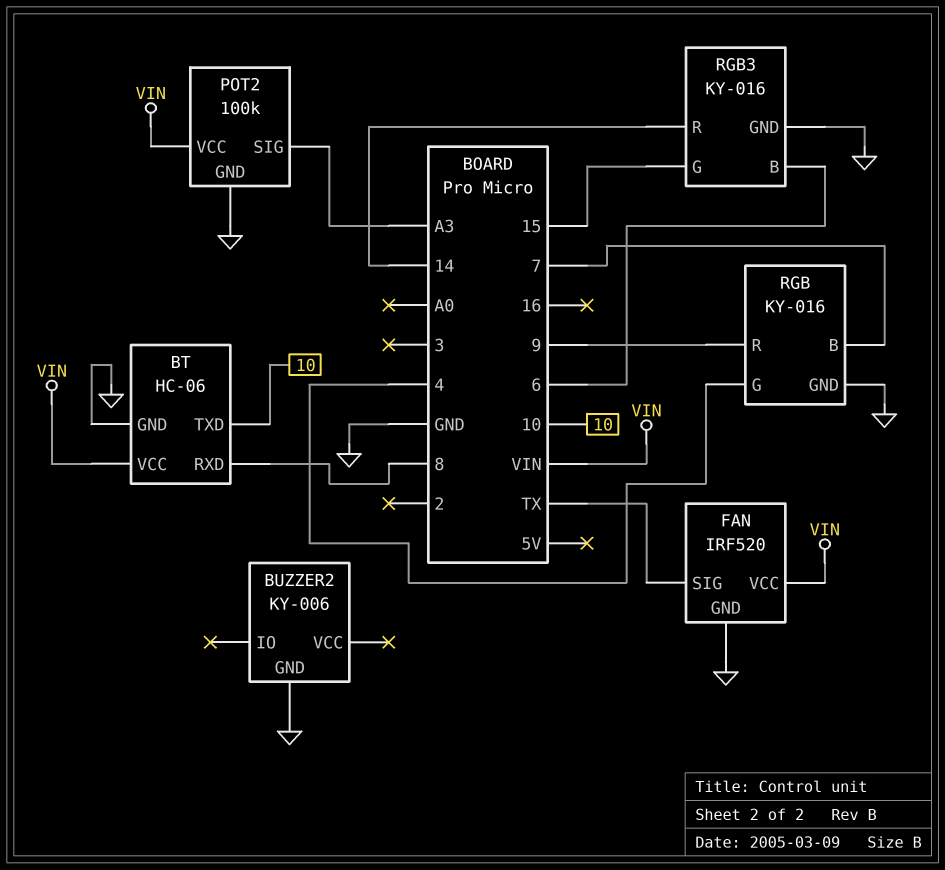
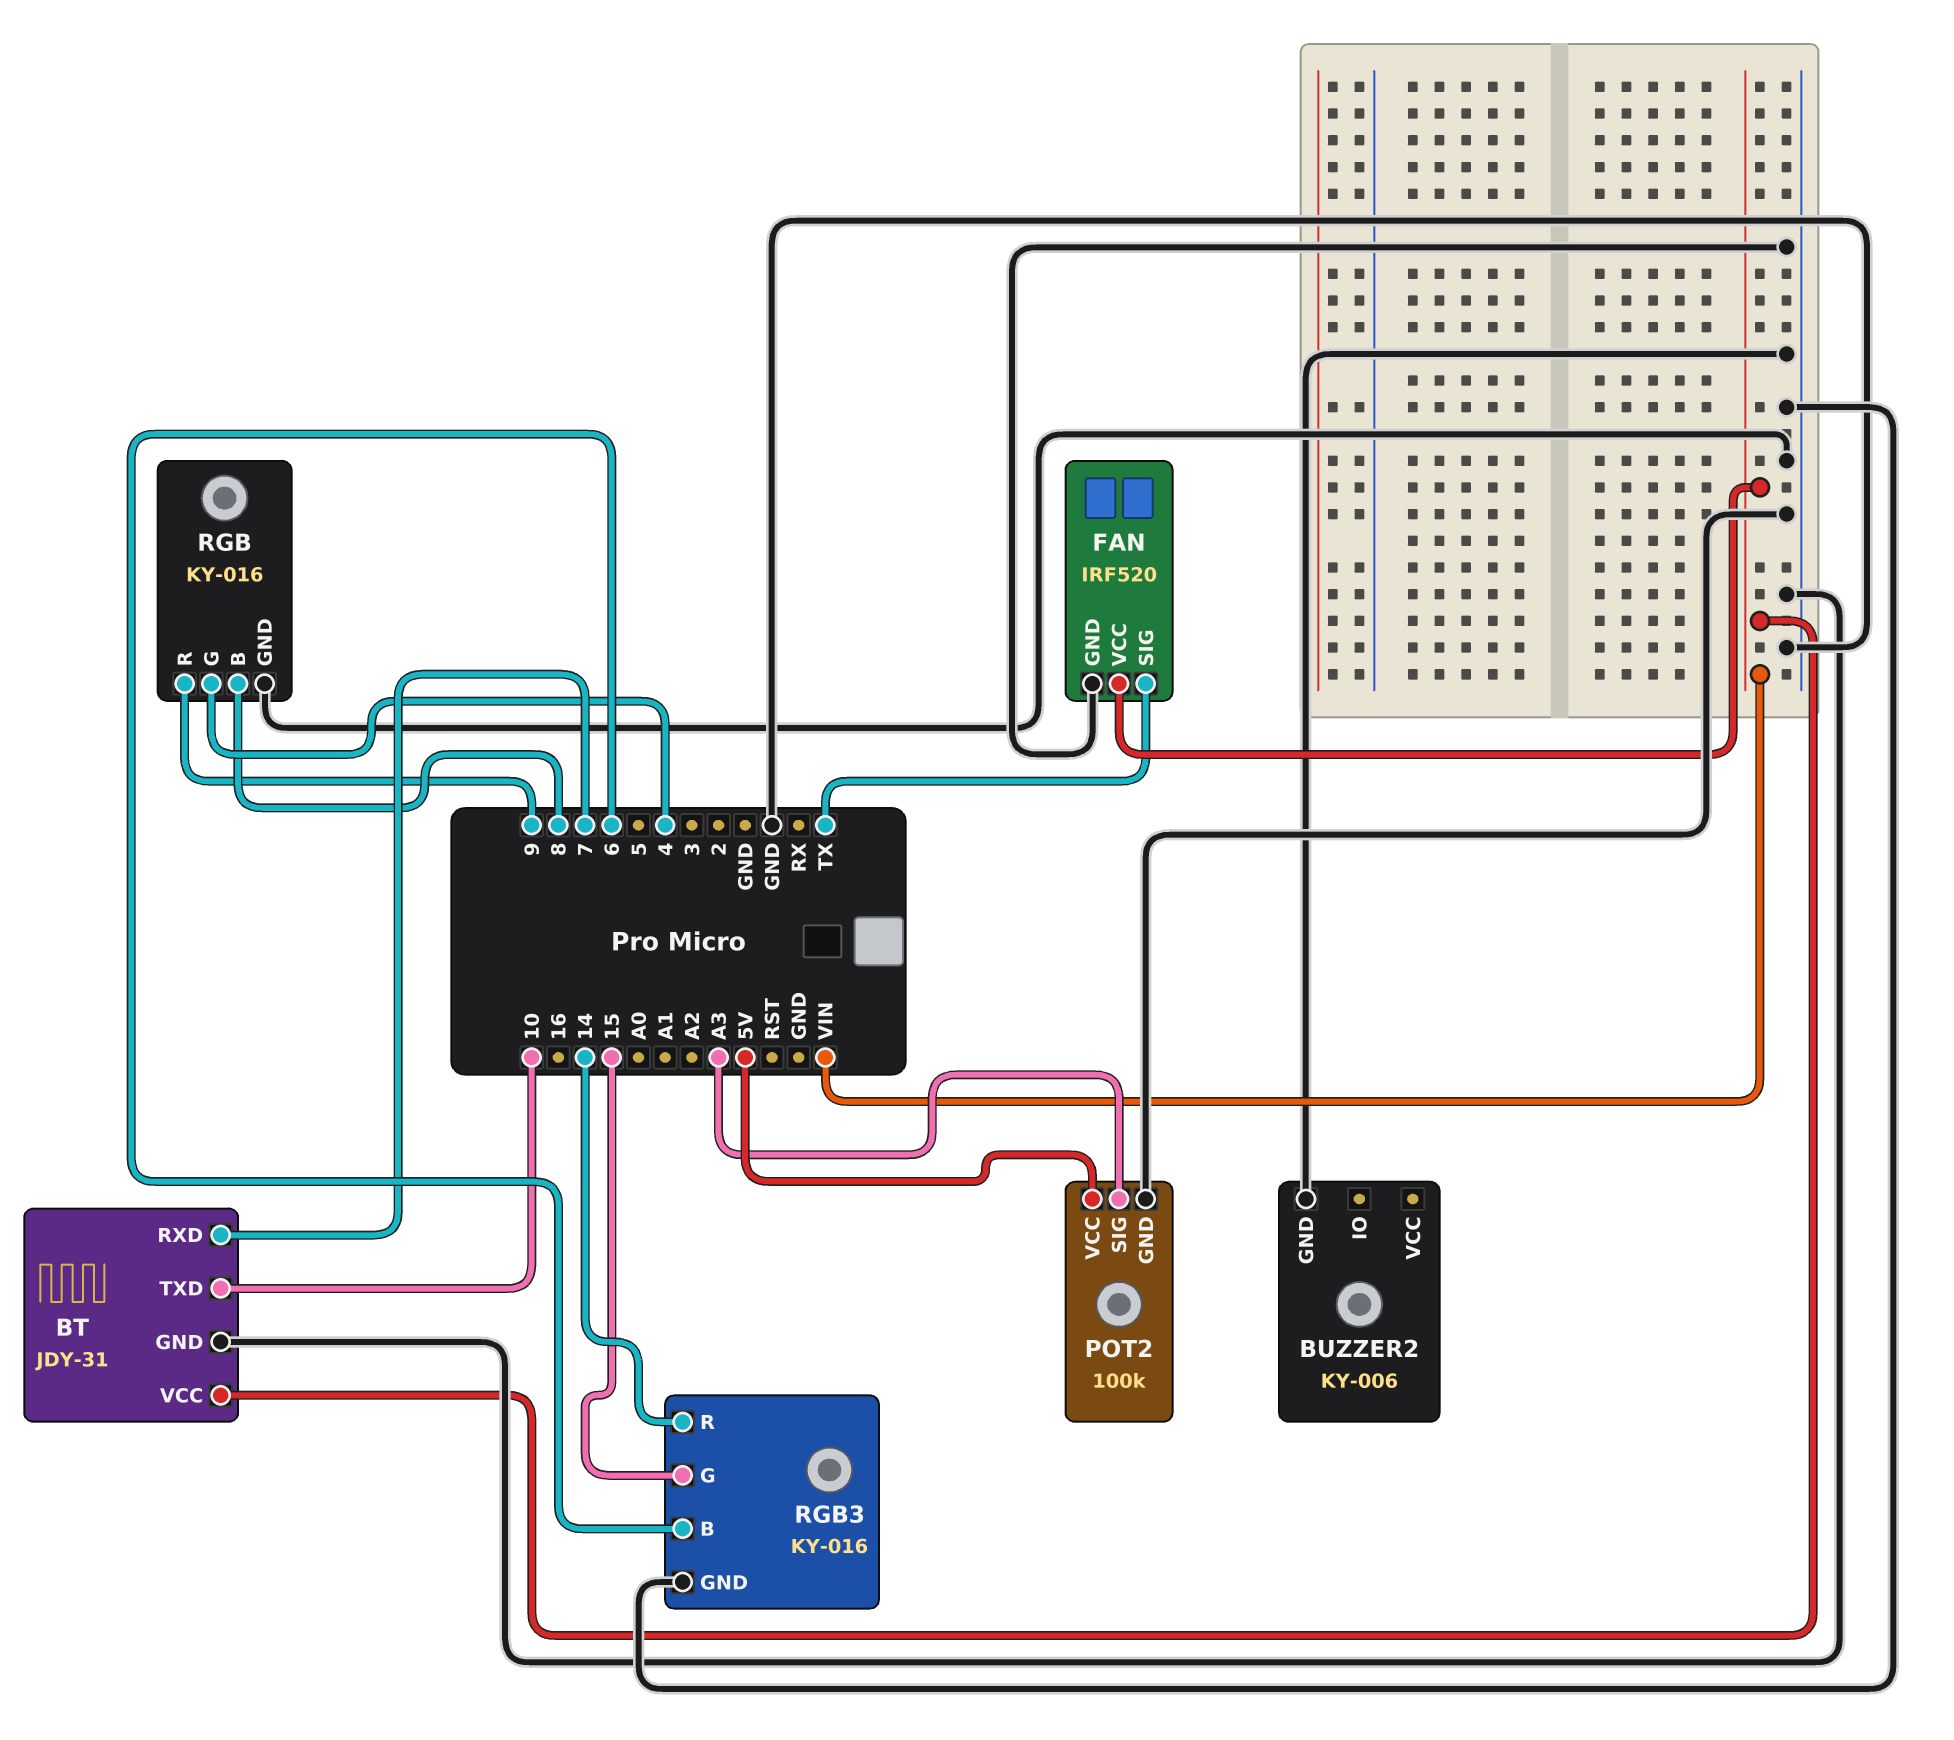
BT: HC-06 -> JDY-31
BT pin RXD: 8 -> 7
POT2 pin VCC: VIN -> 5V
RGB pin B: 7 -> 8

